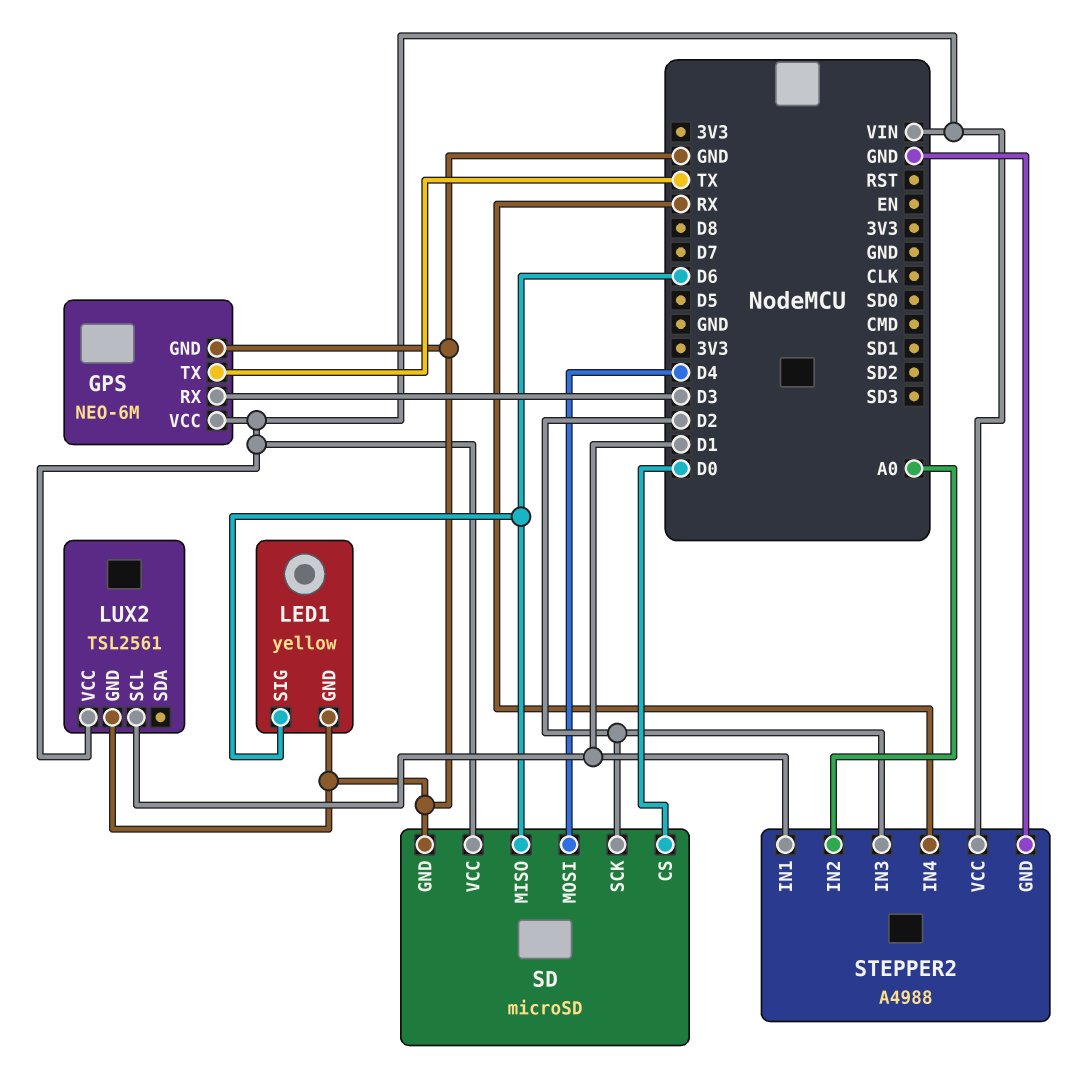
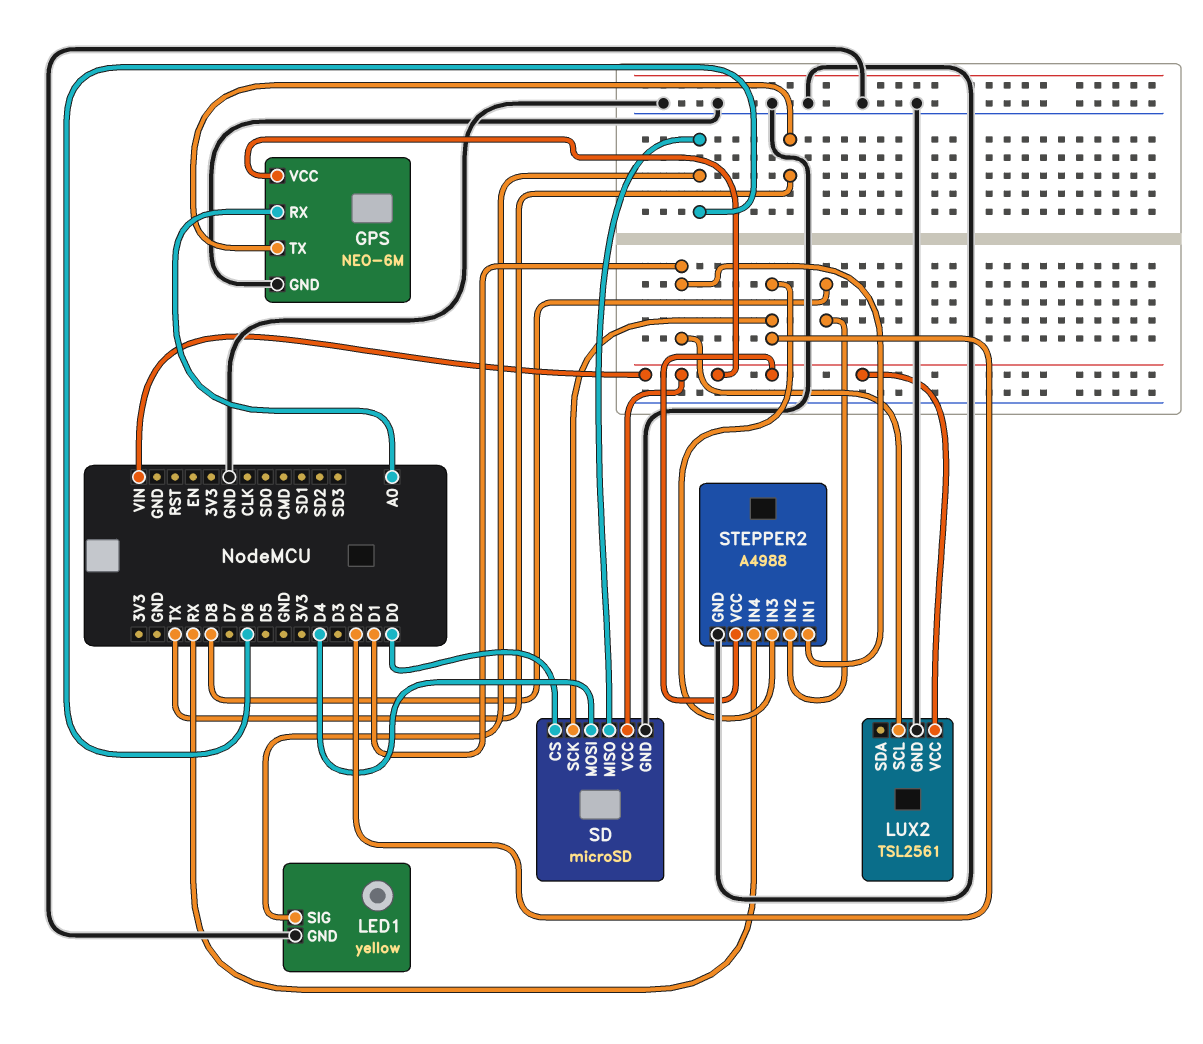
GPS pin RX: D3 -> A0
STEPPER2 pin IN2: A0 -> D8

